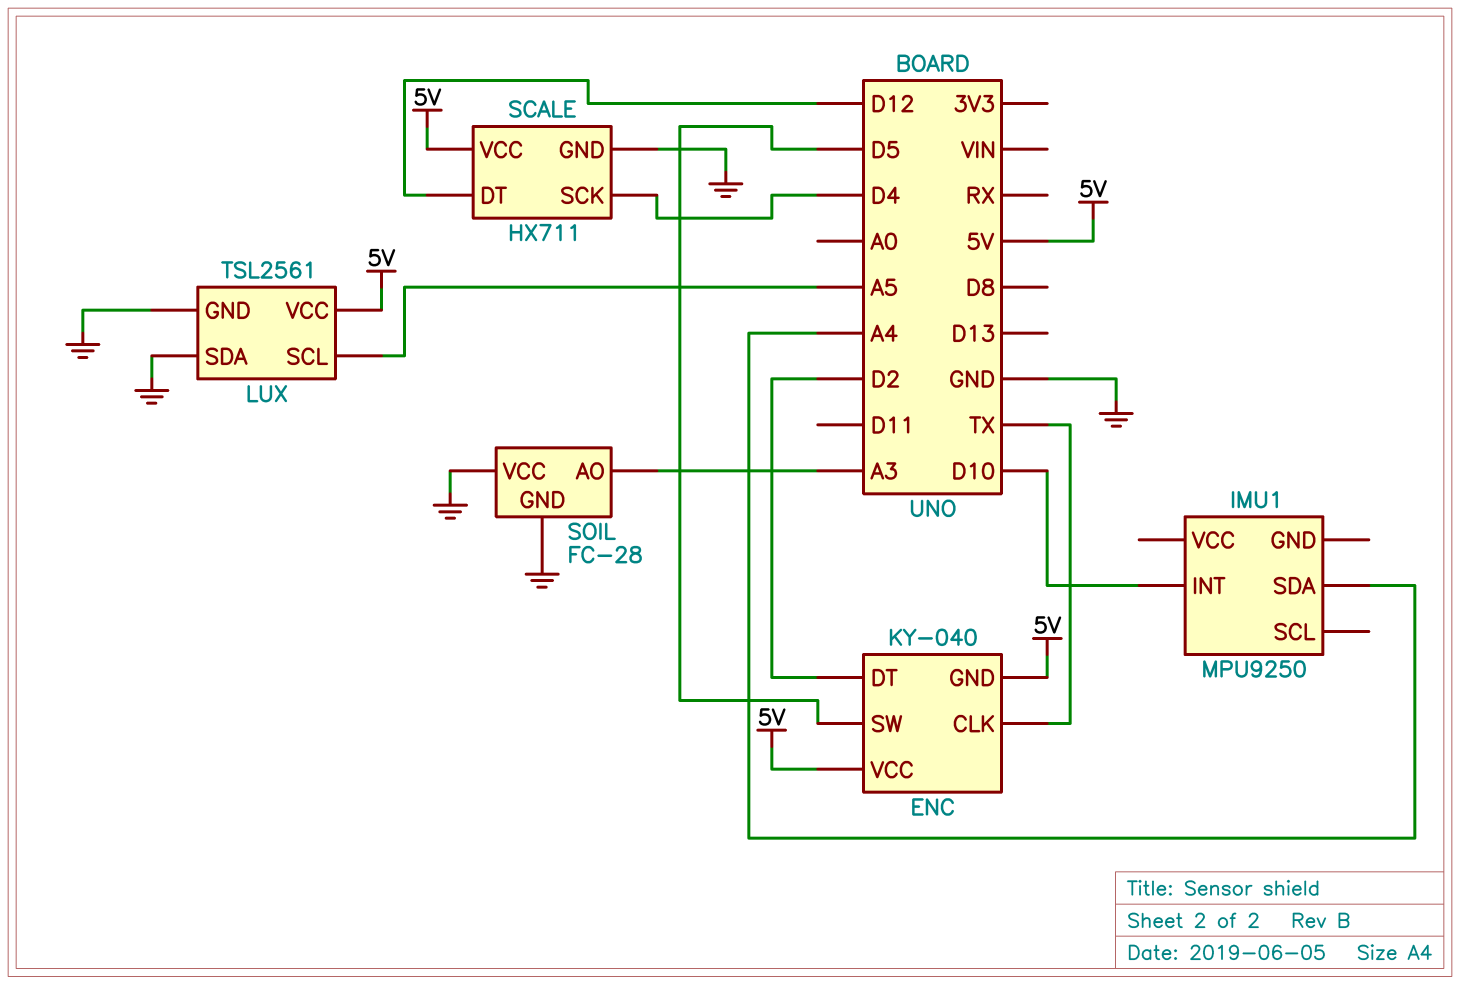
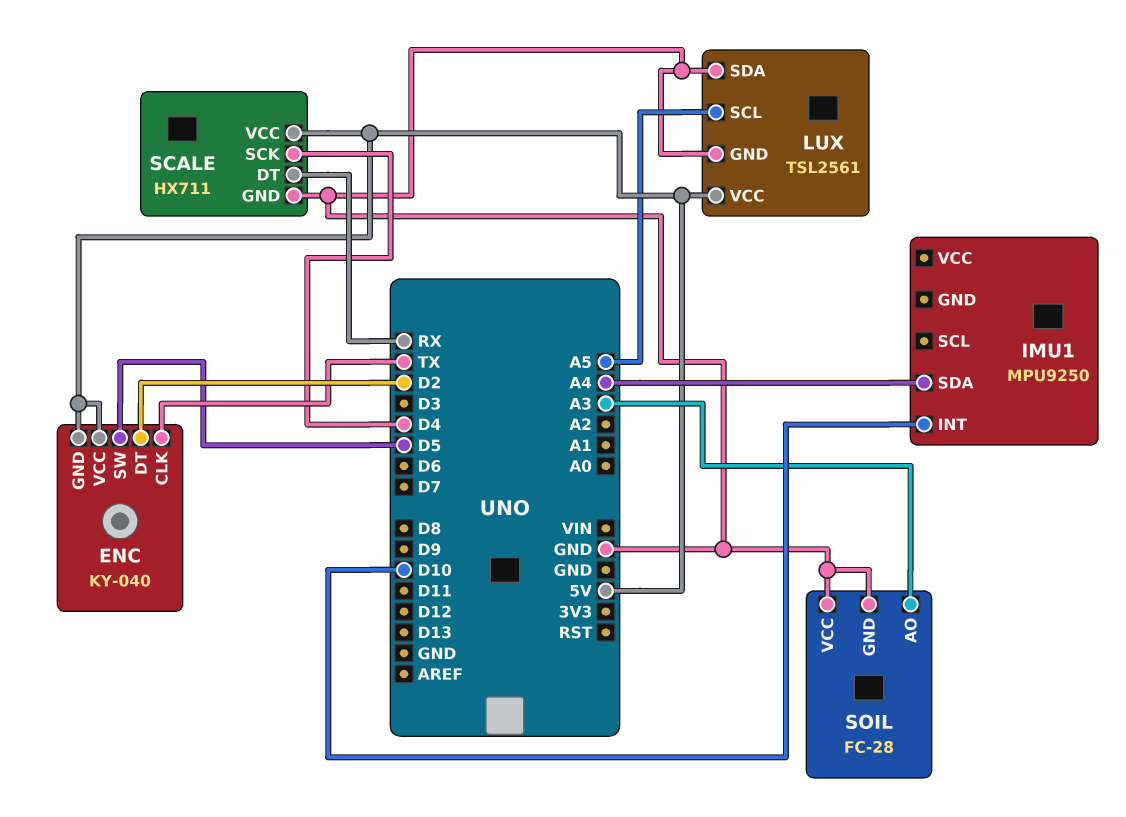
SCALE pin DT: D12 -> RX

